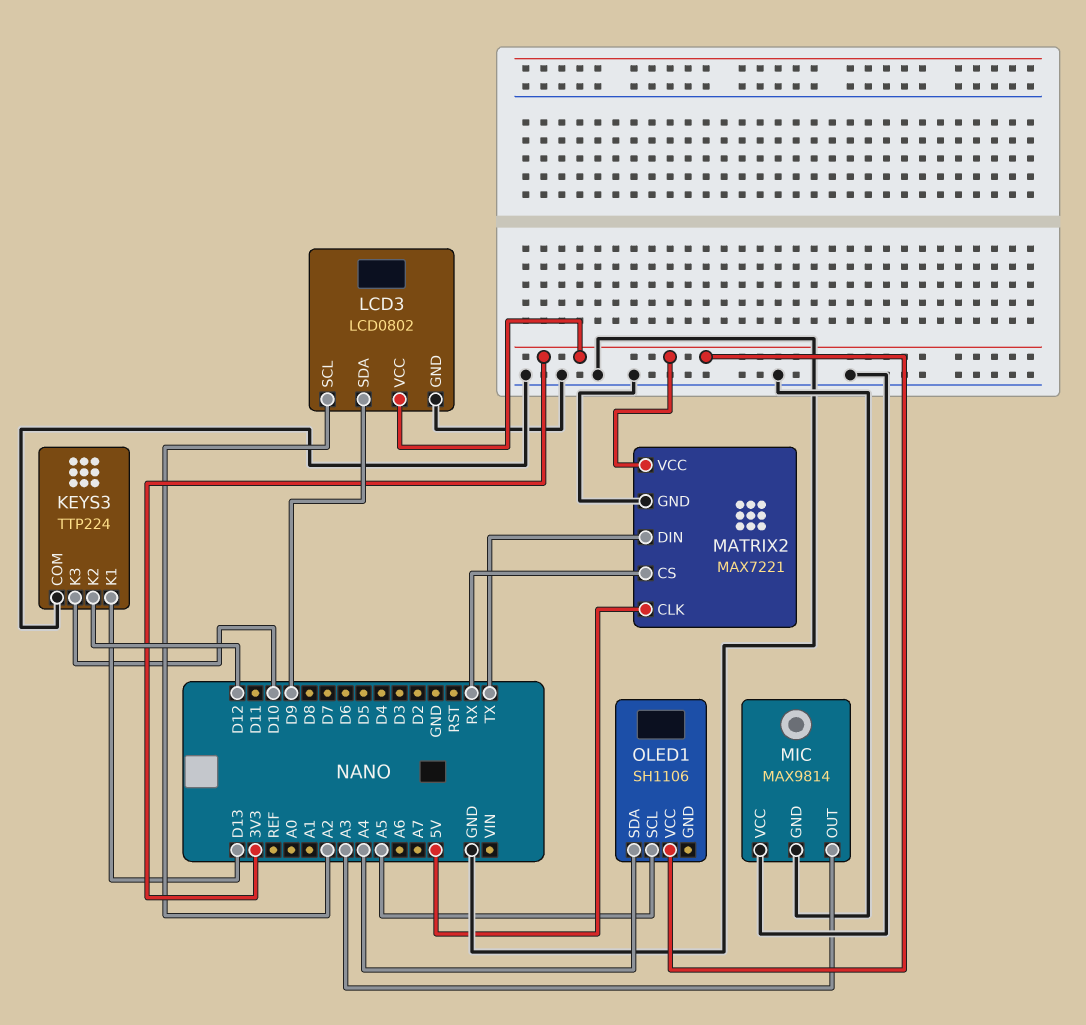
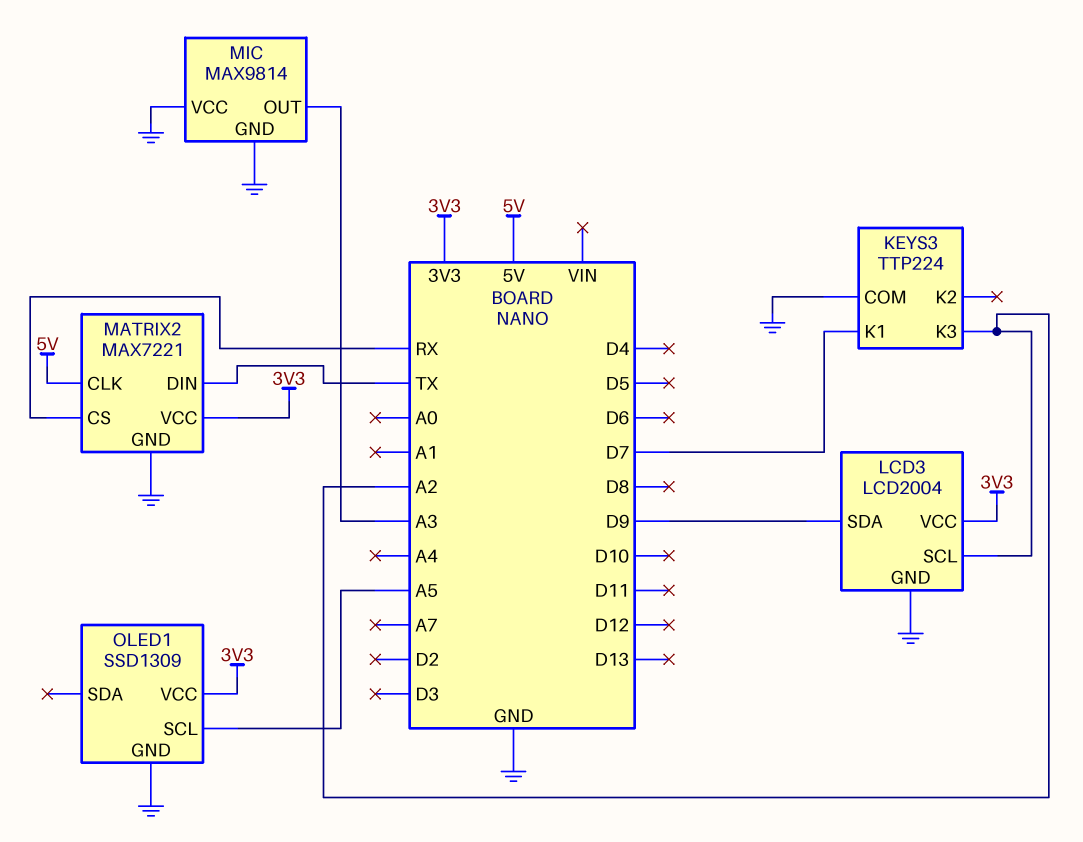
KEYS3 pin K1: D13 -> D7
KEYS3 pin K2: D12 -> none
KEYS3 pin K3: D10 -> A2
LCD3: LCD0802 -> LCD2004
OLED1: SH1106 -> SSD1309
OLED1 pin GND: none -> GND
OLED1 pin SDA: A4 -> none

